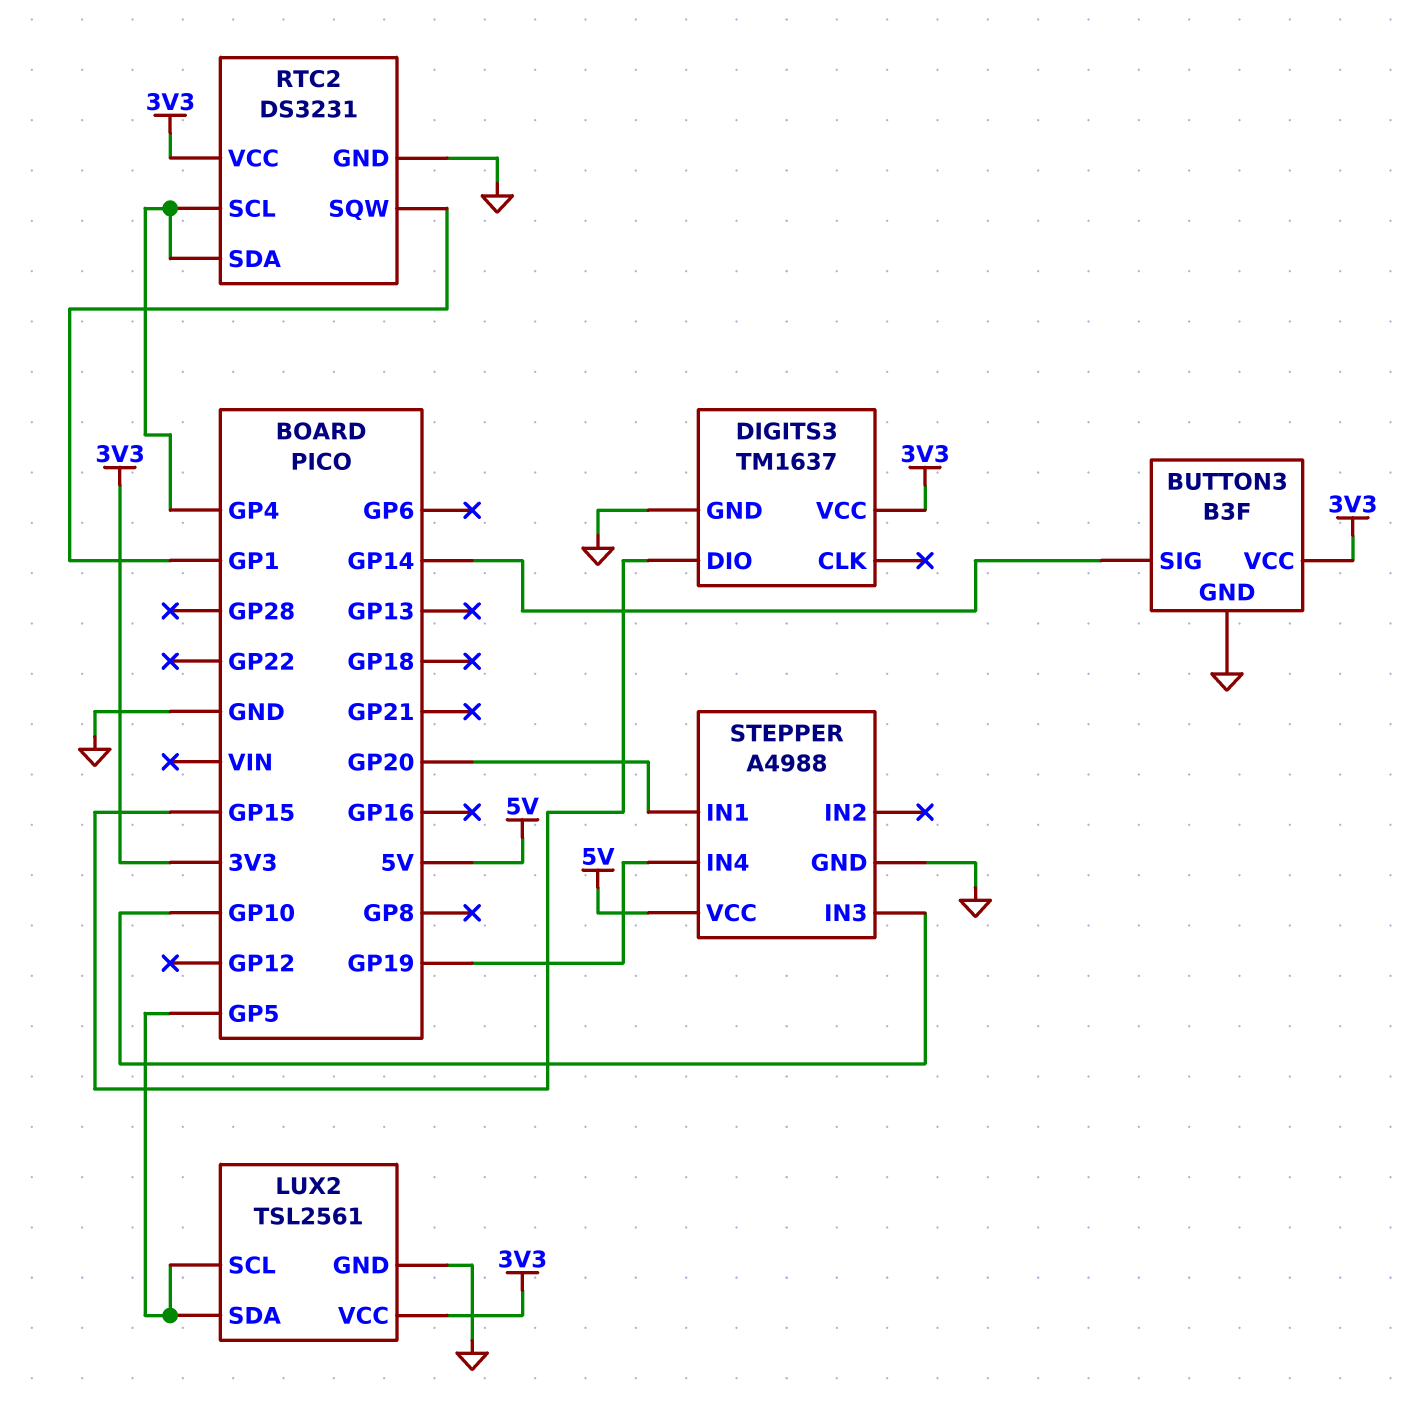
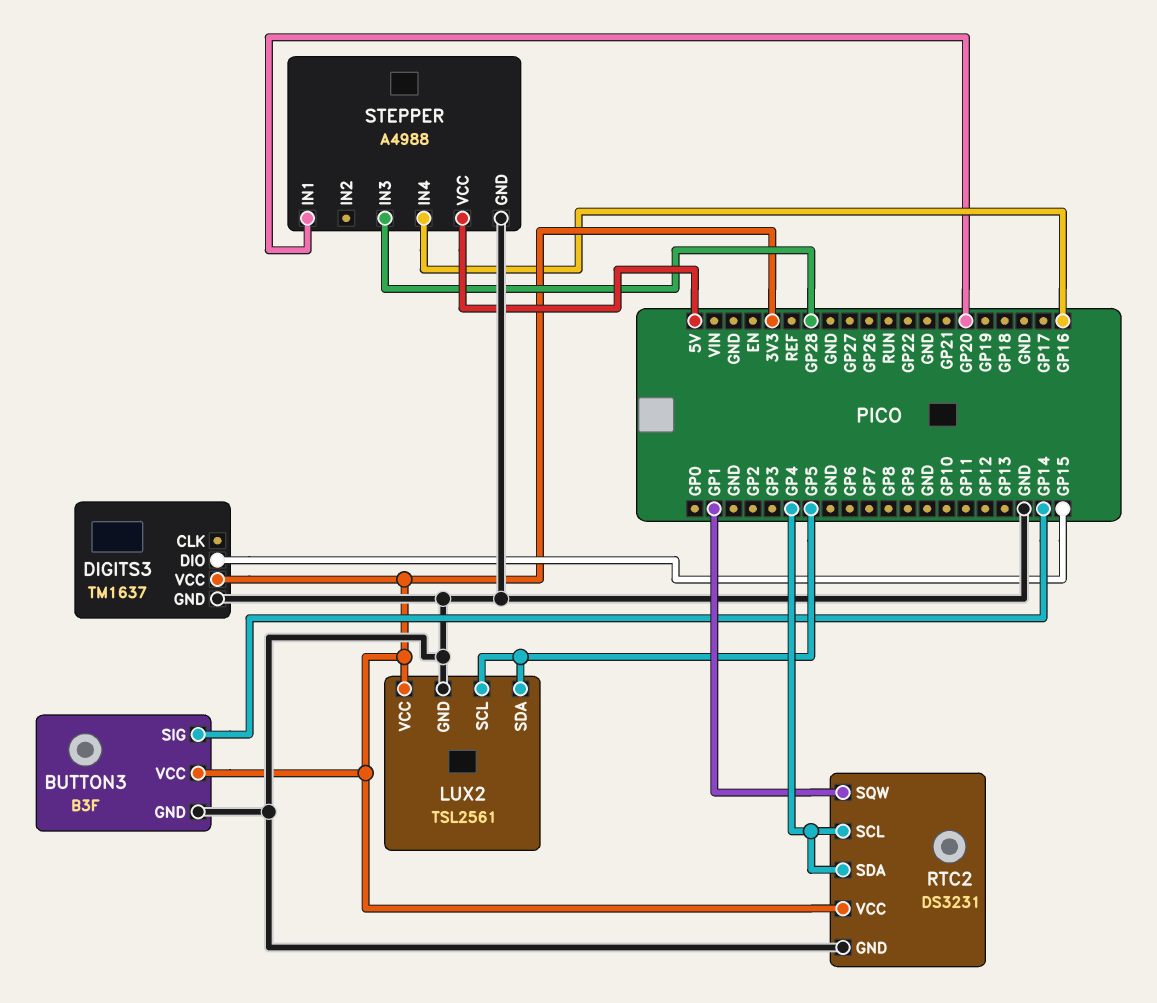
STEPPER pin IN3: GP10 -> GP28
STEPPER pin IN4: GP19 -> GP16

